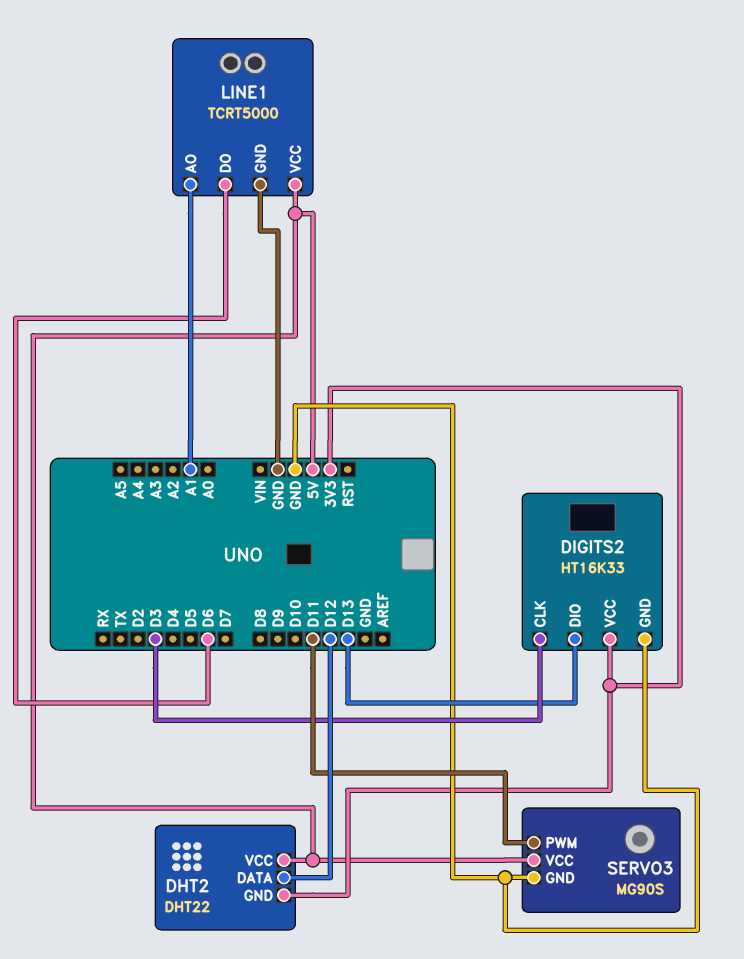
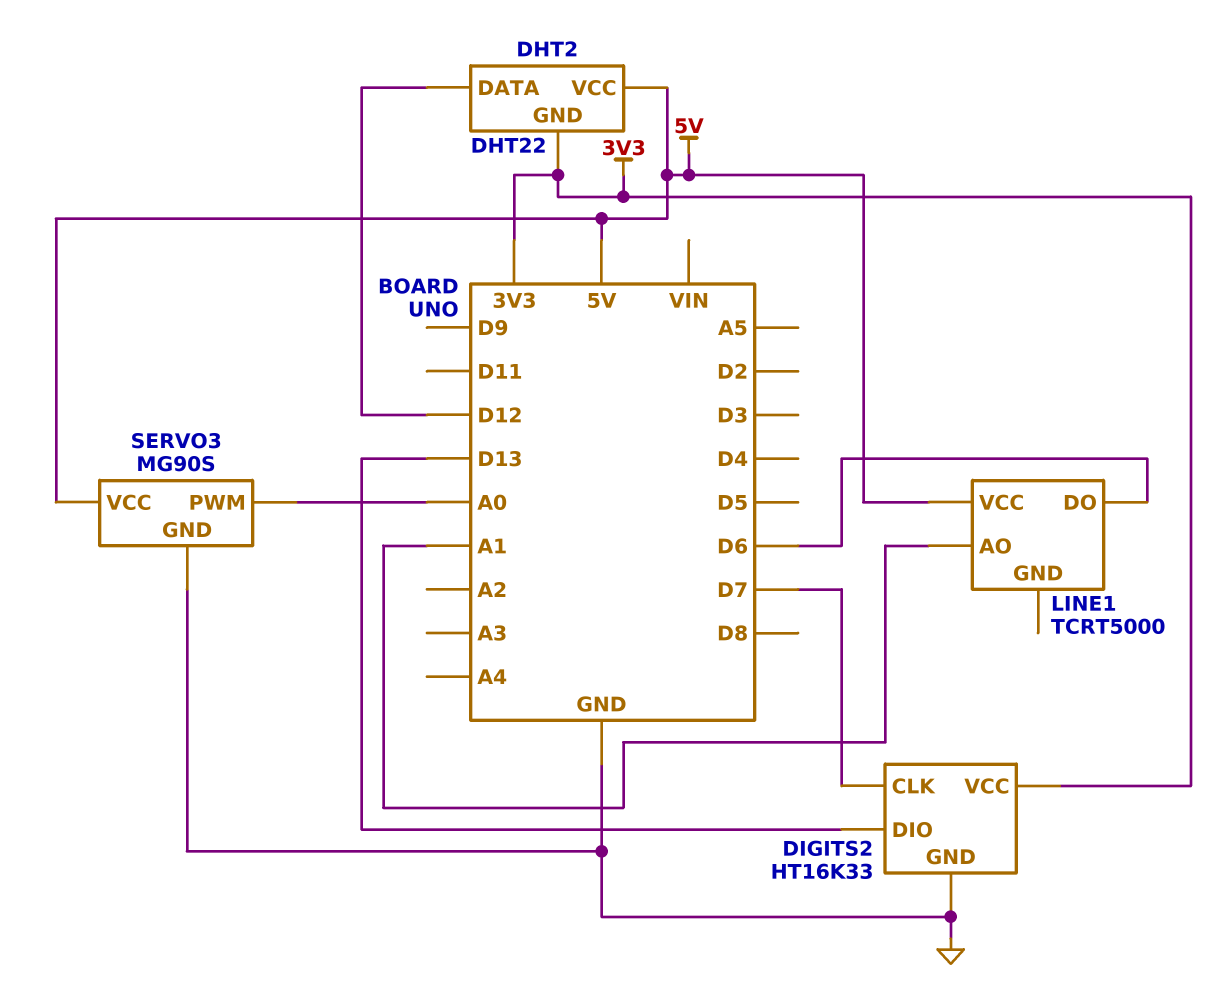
DIGITS2 pin CLK: D3 -> D7
LINE1 pin GND: GND -> none
SERVO3 pin PWM: D11 -> A0

